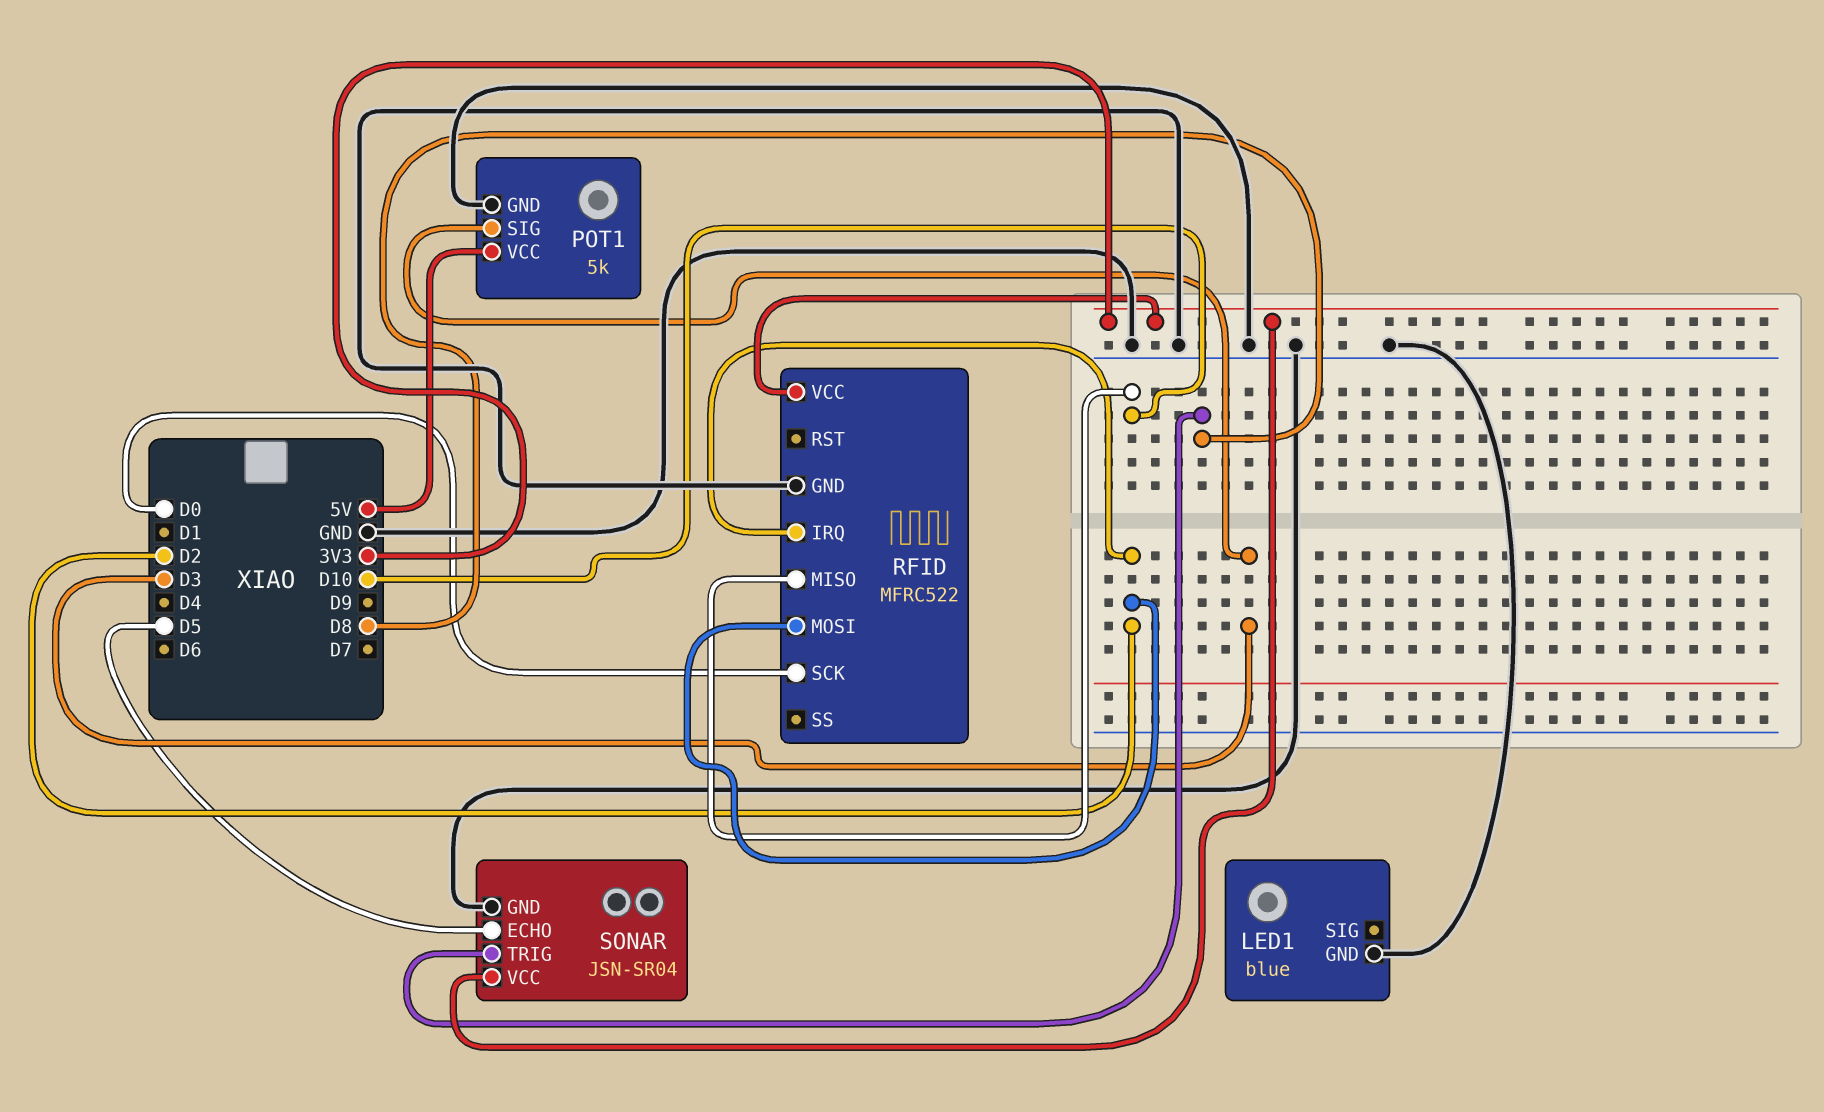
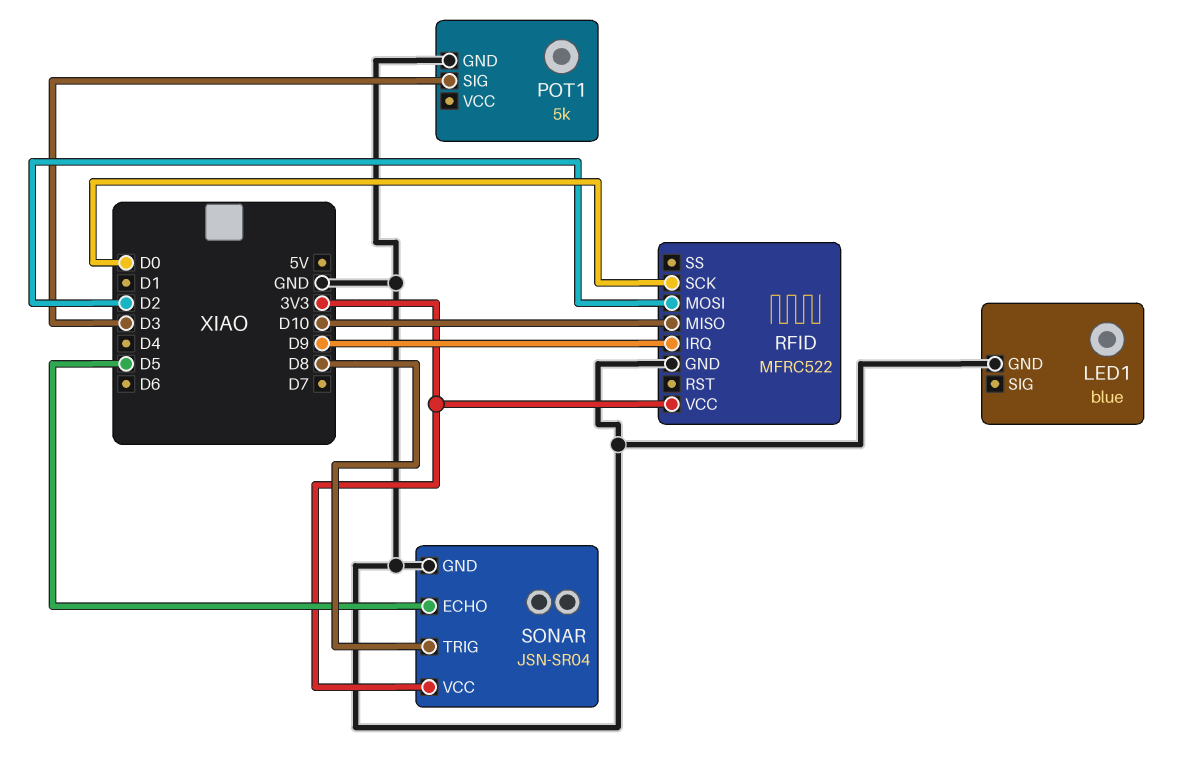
POT1 pin VCC: 5V -> none
RFID pin IRQ: D2 -> D9

